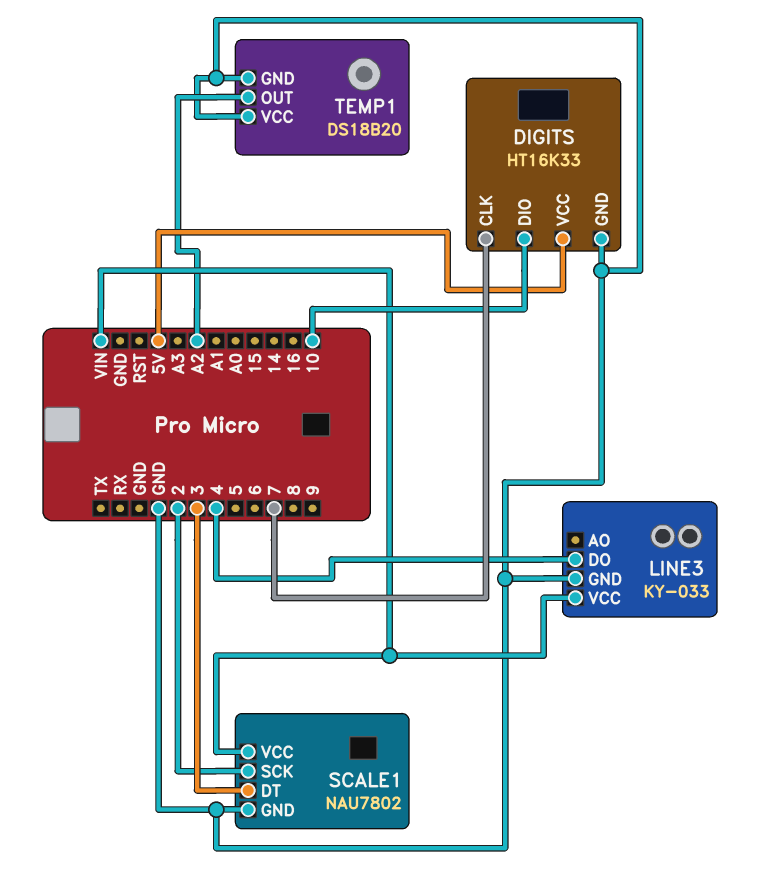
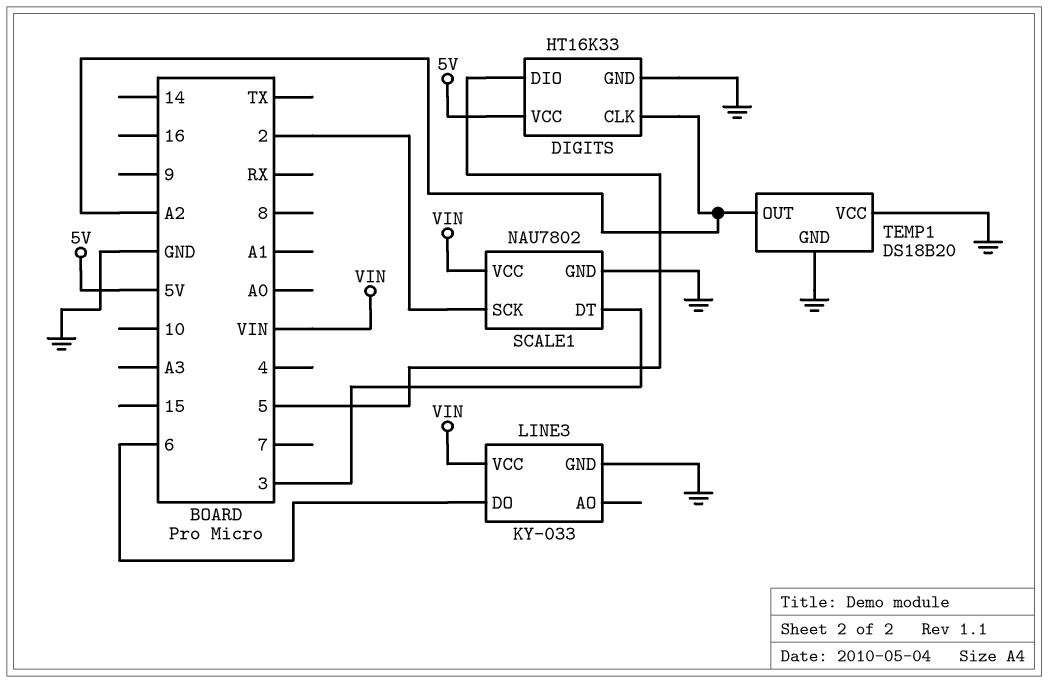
DIGITS pin CLK: 7 -> A2
DIGITS pin DIO: 10 -> 5
LINE3 pin DO: 4 -> 6

